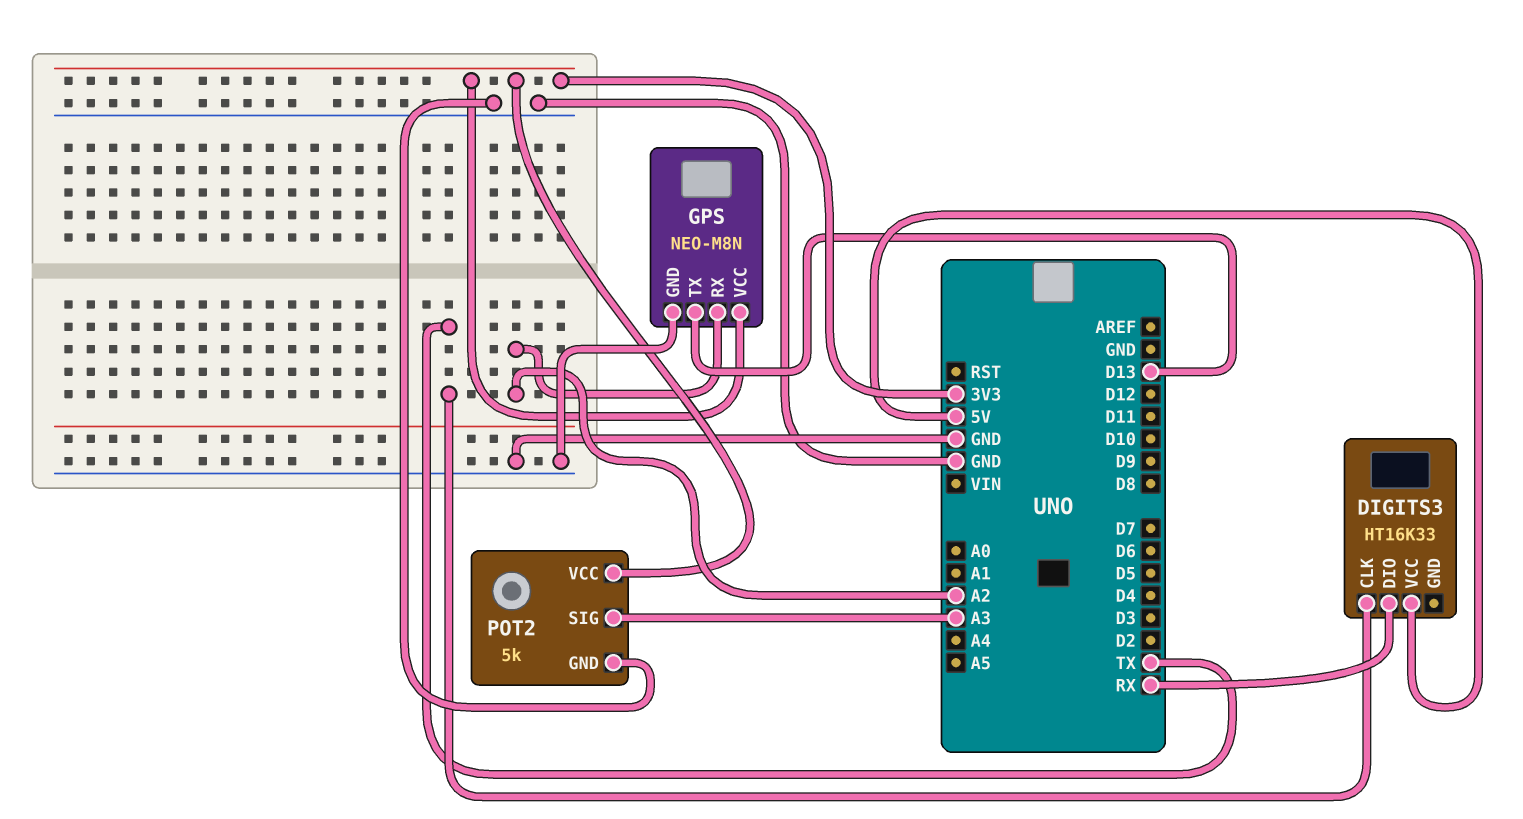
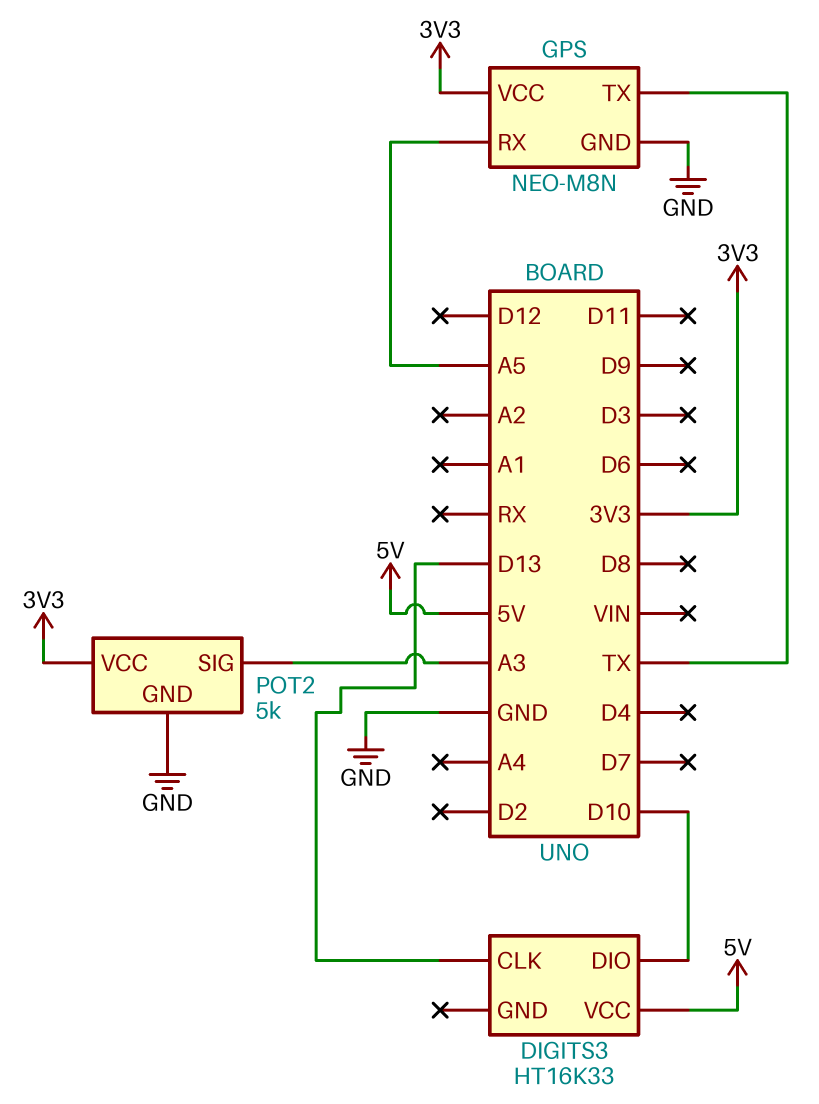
DIGITS3 pin CLK: TX -> D13
DIGITS3 pin DIO: RX -> D10
GPS pin RX: A2 -> A5
GPS pin TX: D13 -> TX

